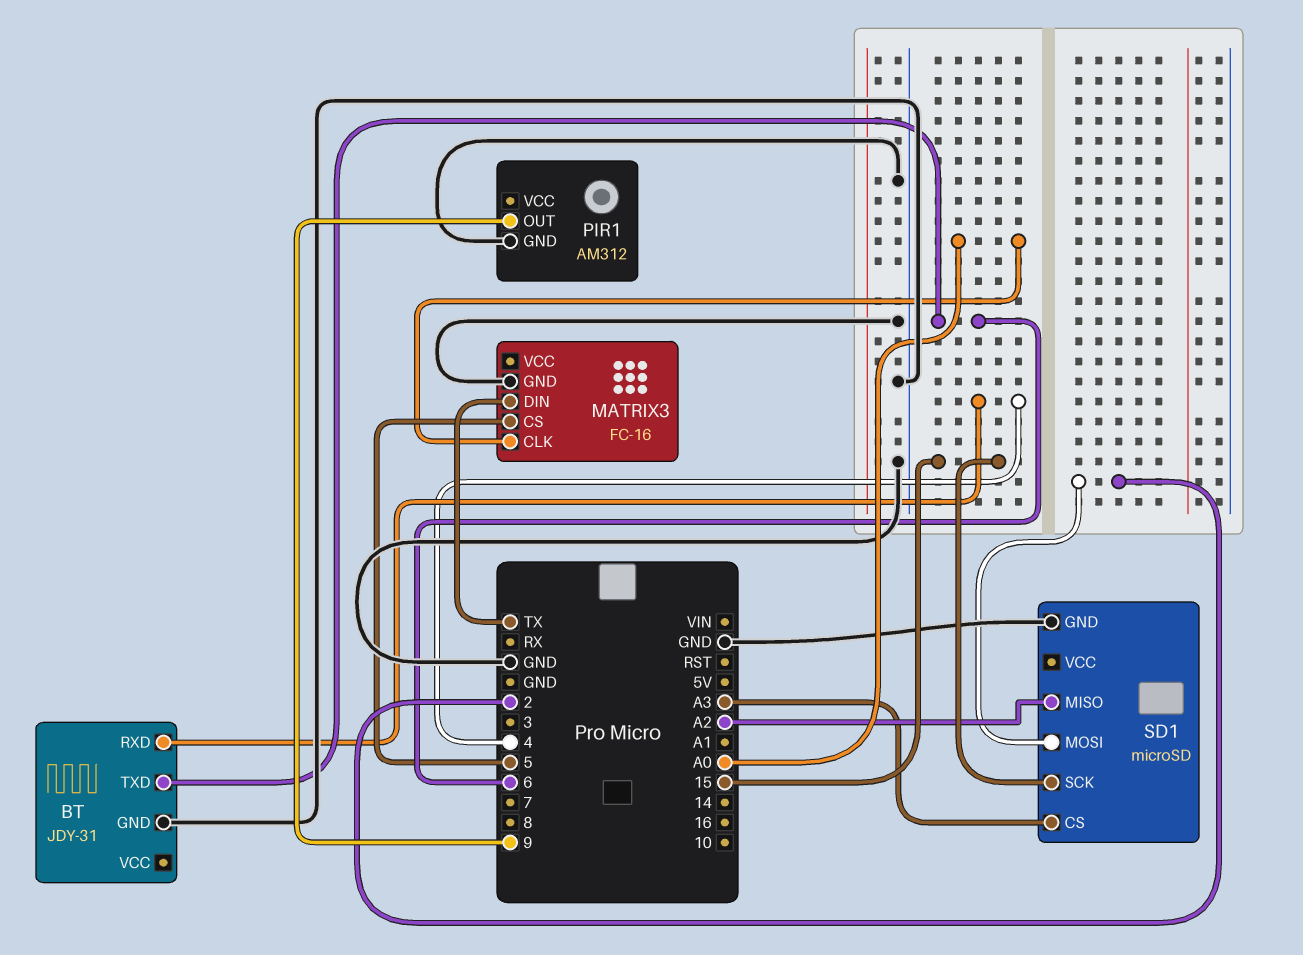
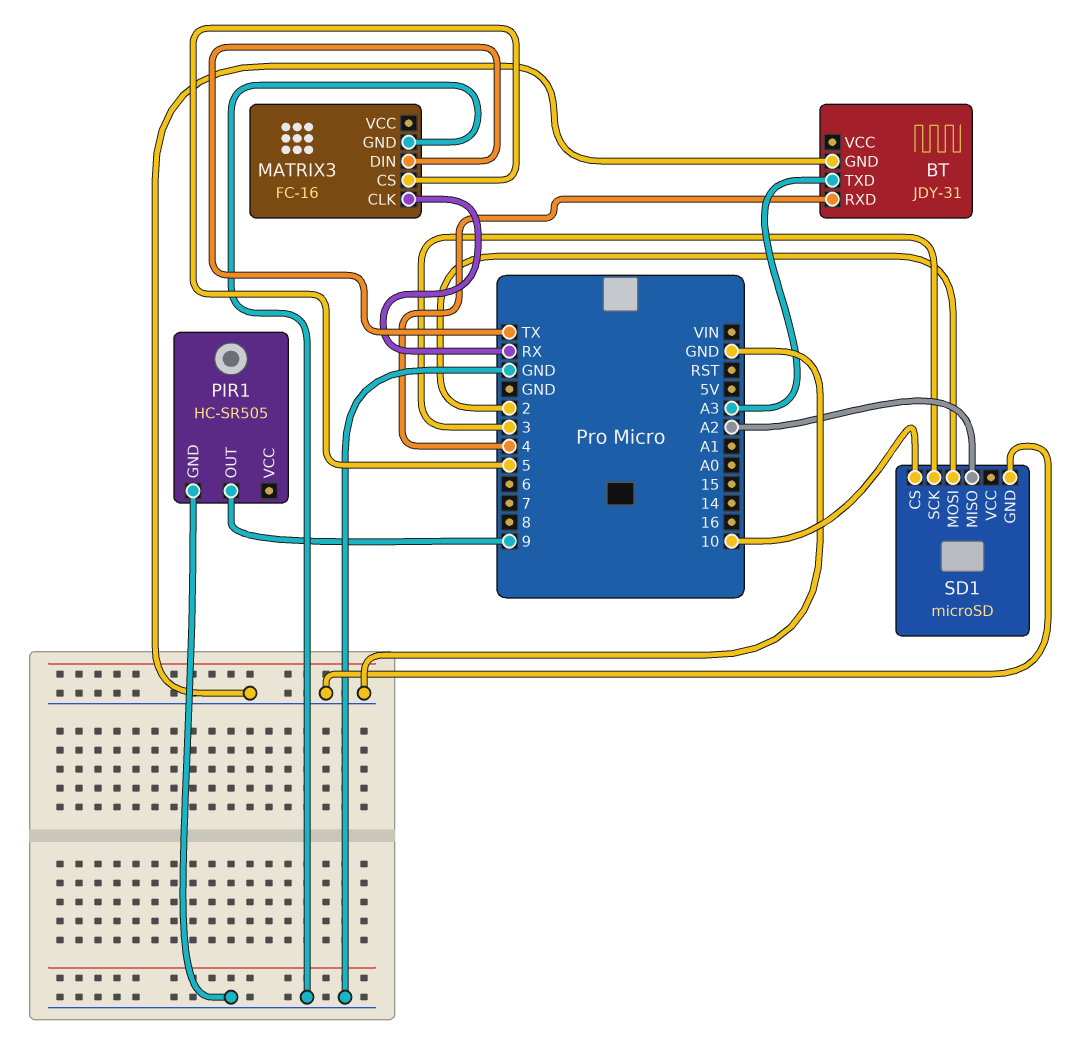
BT pin TXD: 6 -> A3
MATRIX3 pin CLK: A0 -> RX
PIR1: AM312 -> HC-SR505
SD1 pin CS: A3 -> 10
SD1 pin SCK: 15 -> 3

